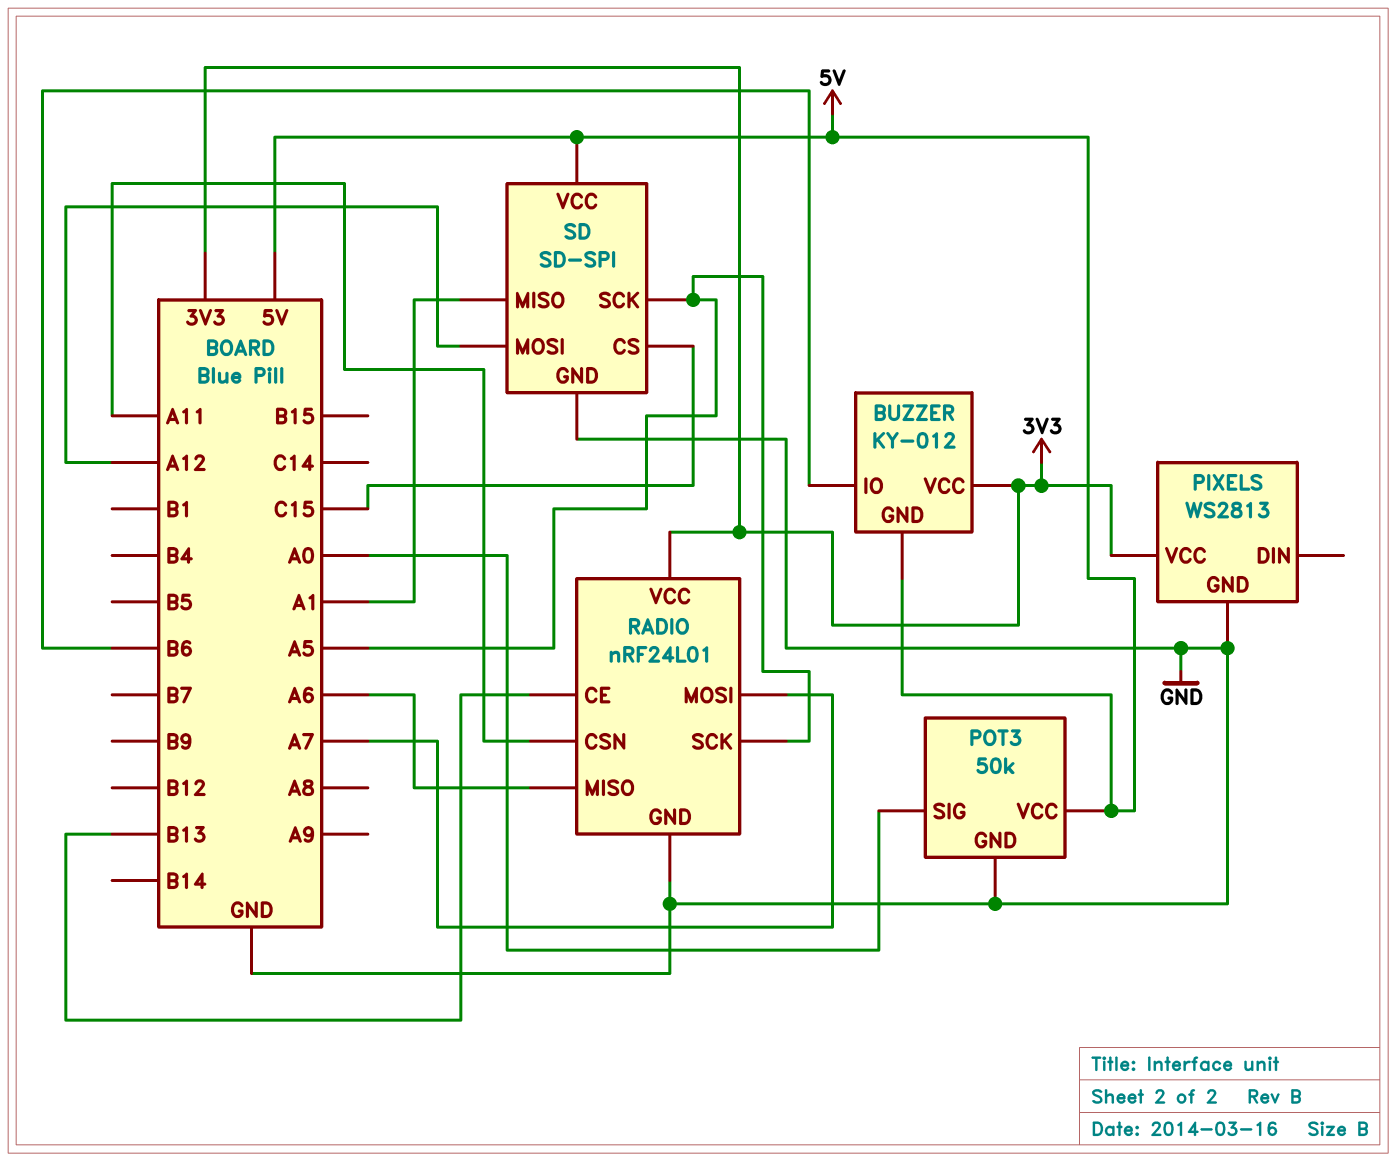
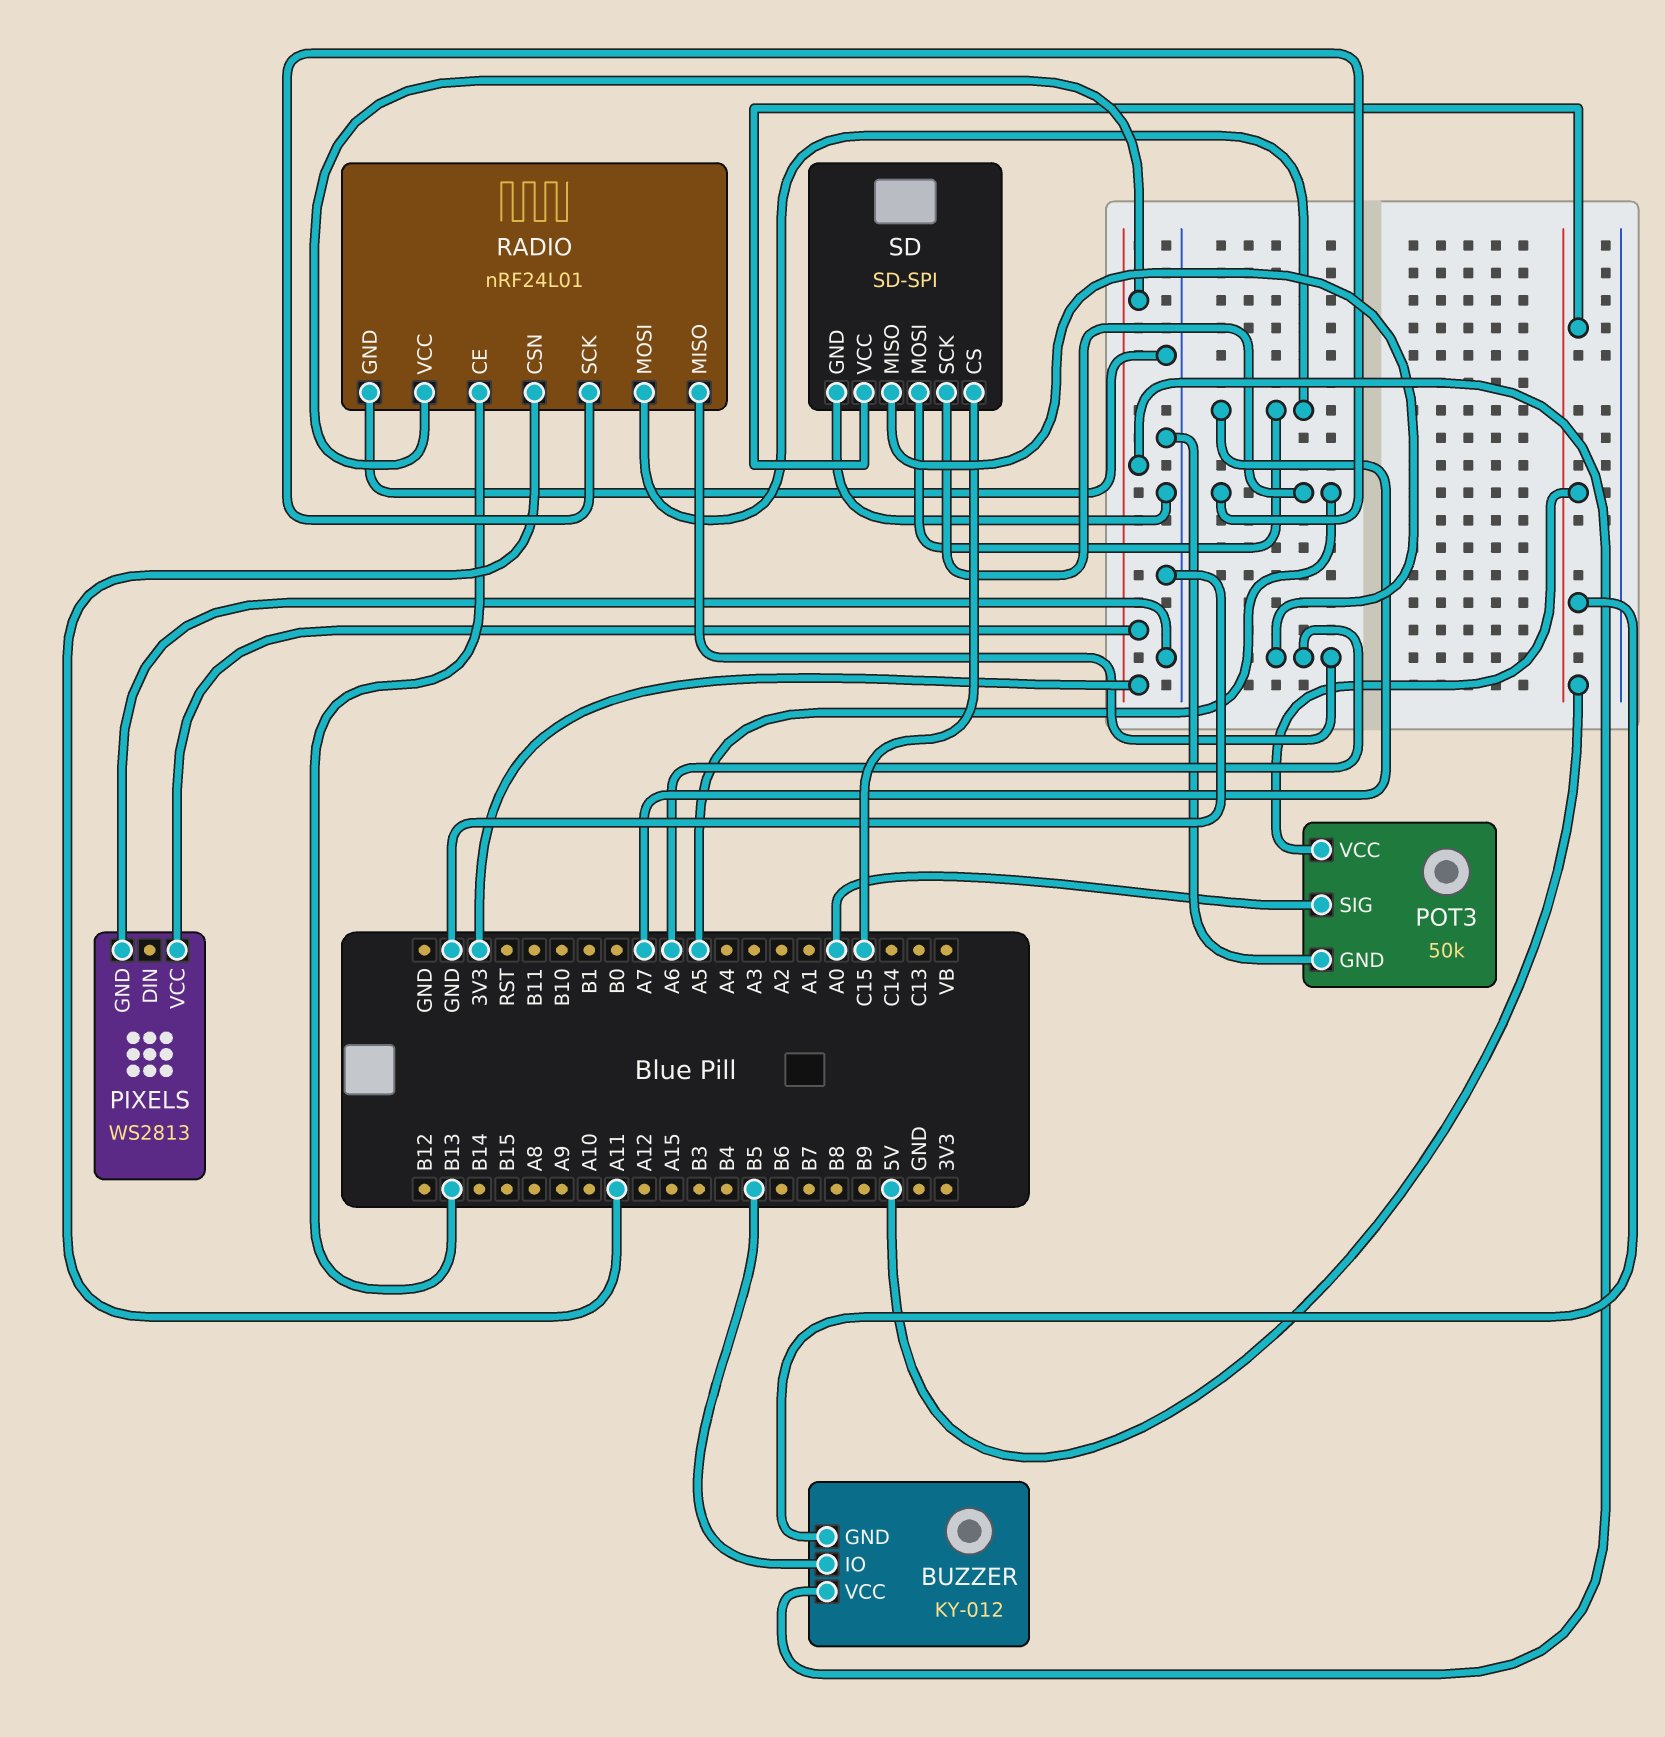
BUZZER pin IO: B6 -> B5
SD pin MISO: A1 -> A6
SD pin MOSI: A12 -> A7

